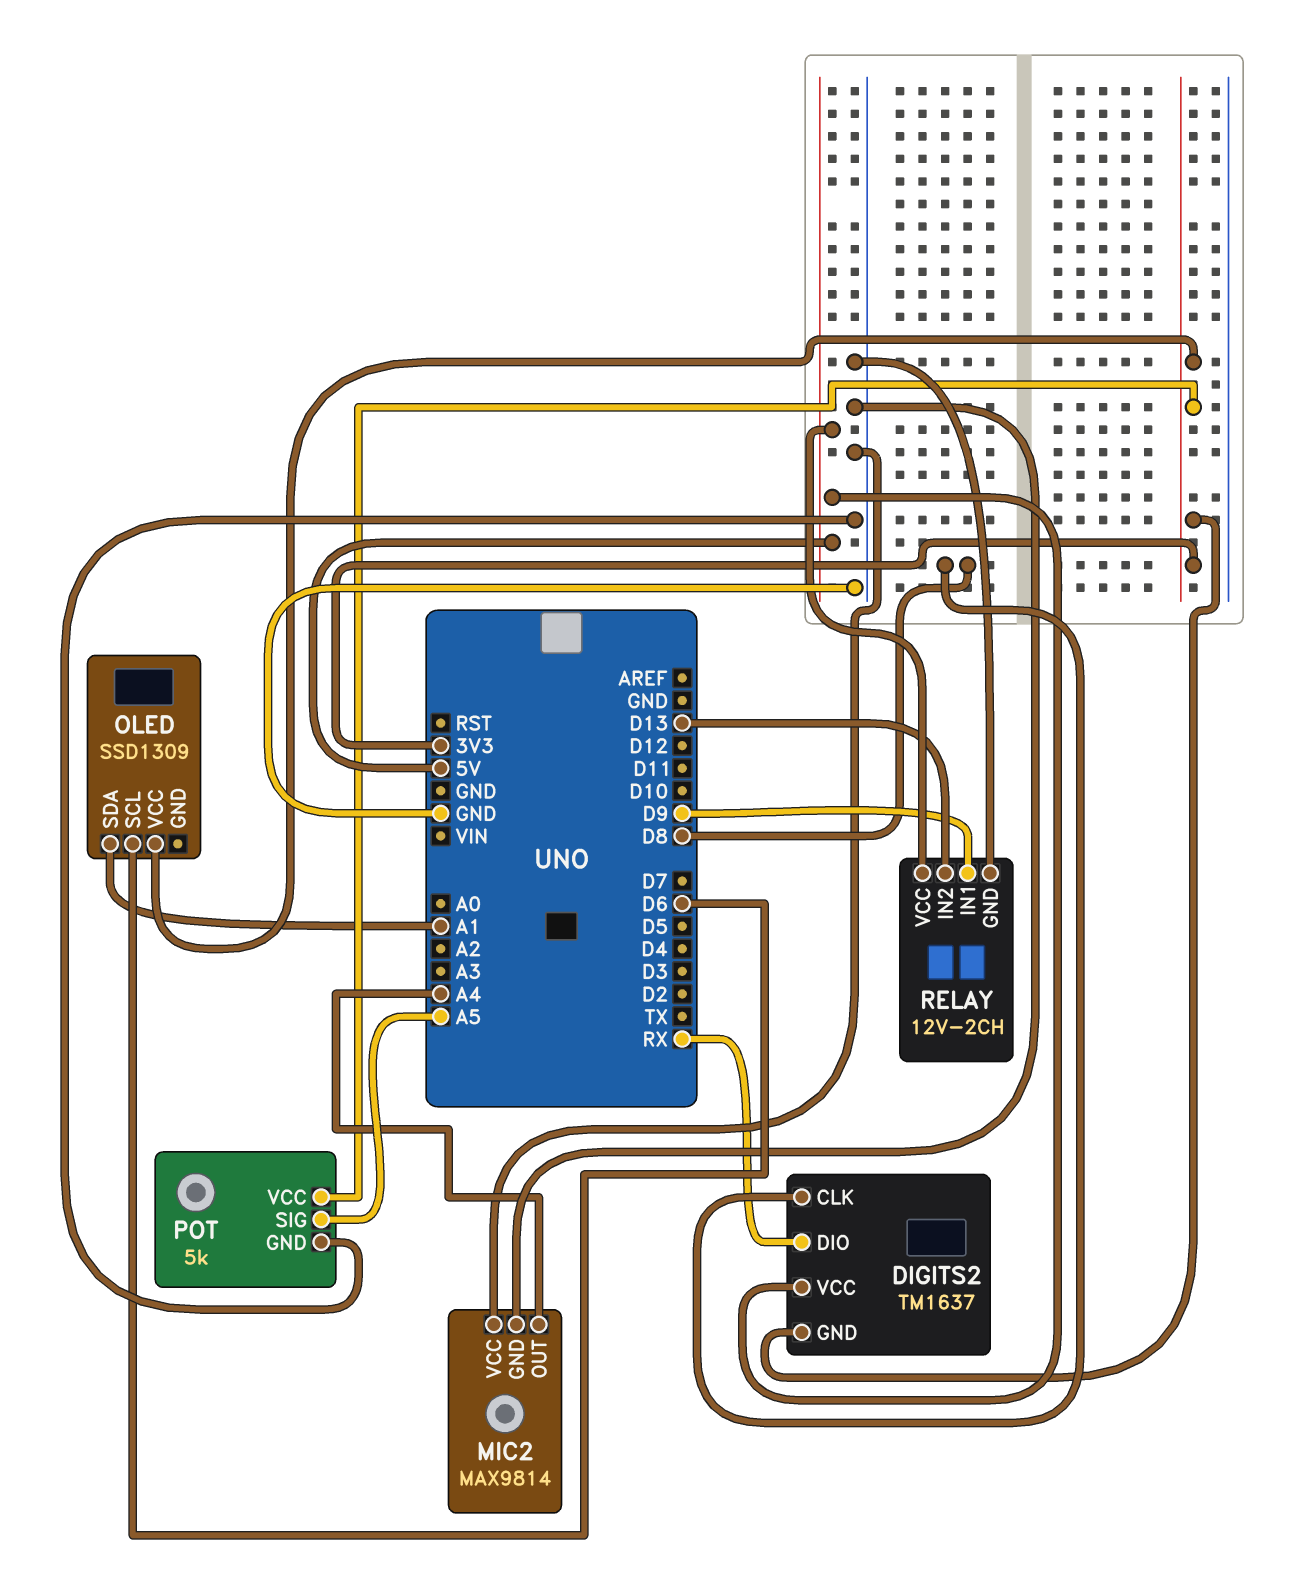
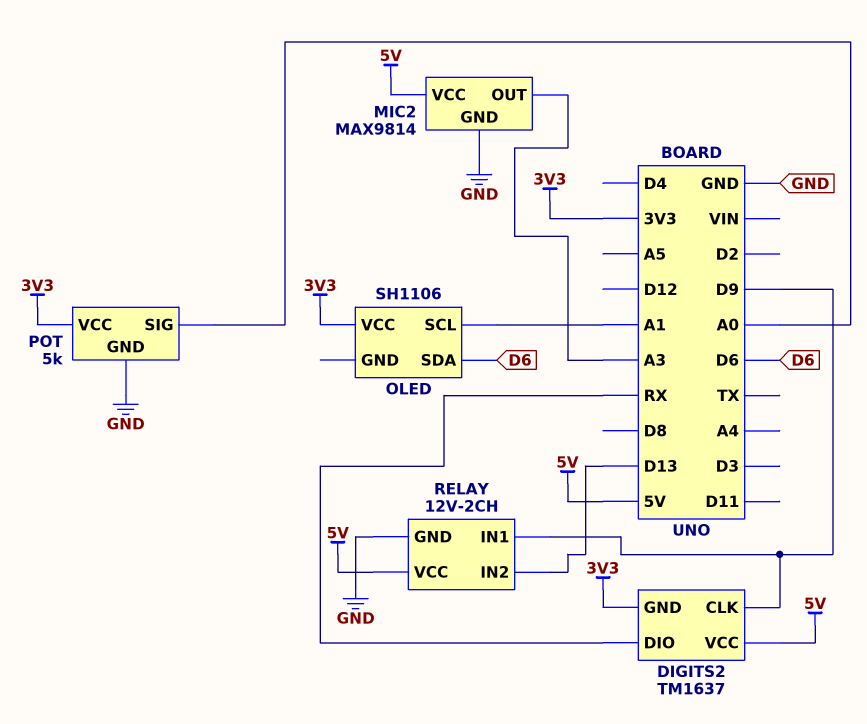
DIGITS2 pin CLK: D8 -> D9
MIC2 pin OUT: A4 -> A3
MIC2 pin VCC: GND -> 5V
OLED: SSD1309 -> SH1106
OLED pin SCL: D6 -> A1
OLED pin SDA: A1 -> D6
POT pin SIG: A5 -> A0

